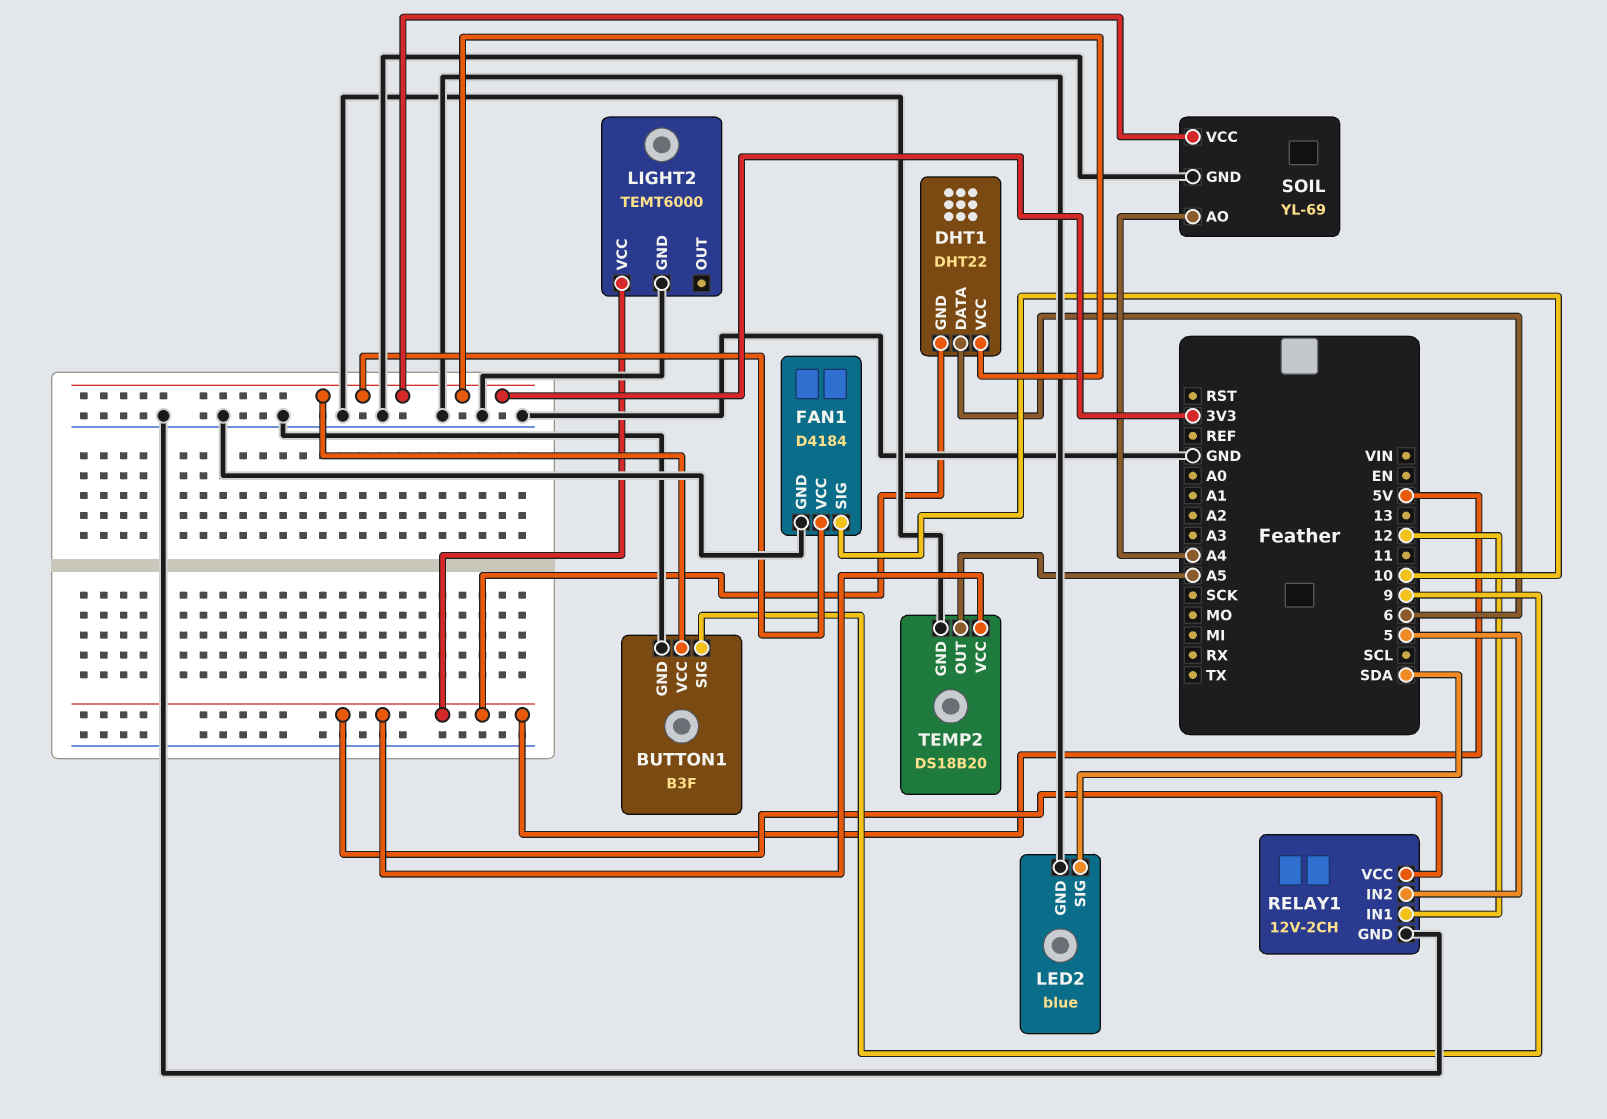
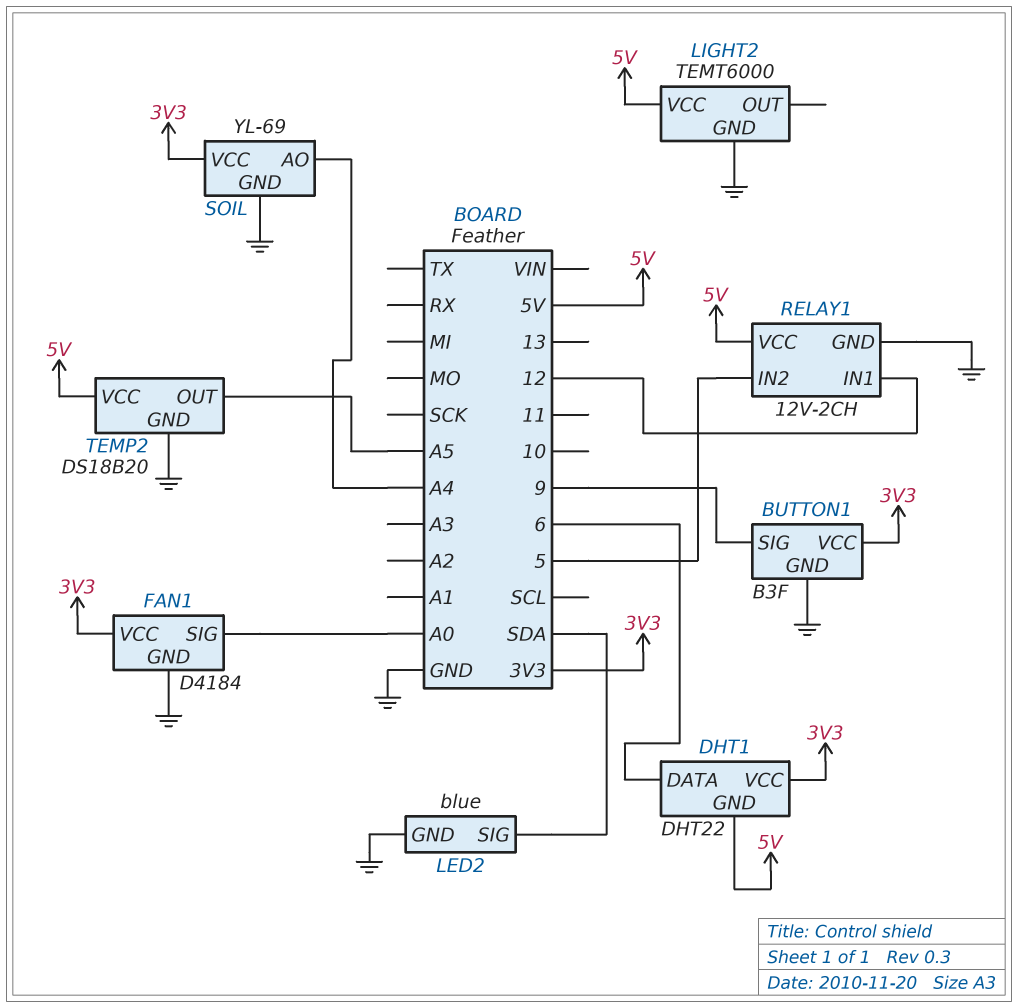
FAN1 pin SIG: 10 -> A0

